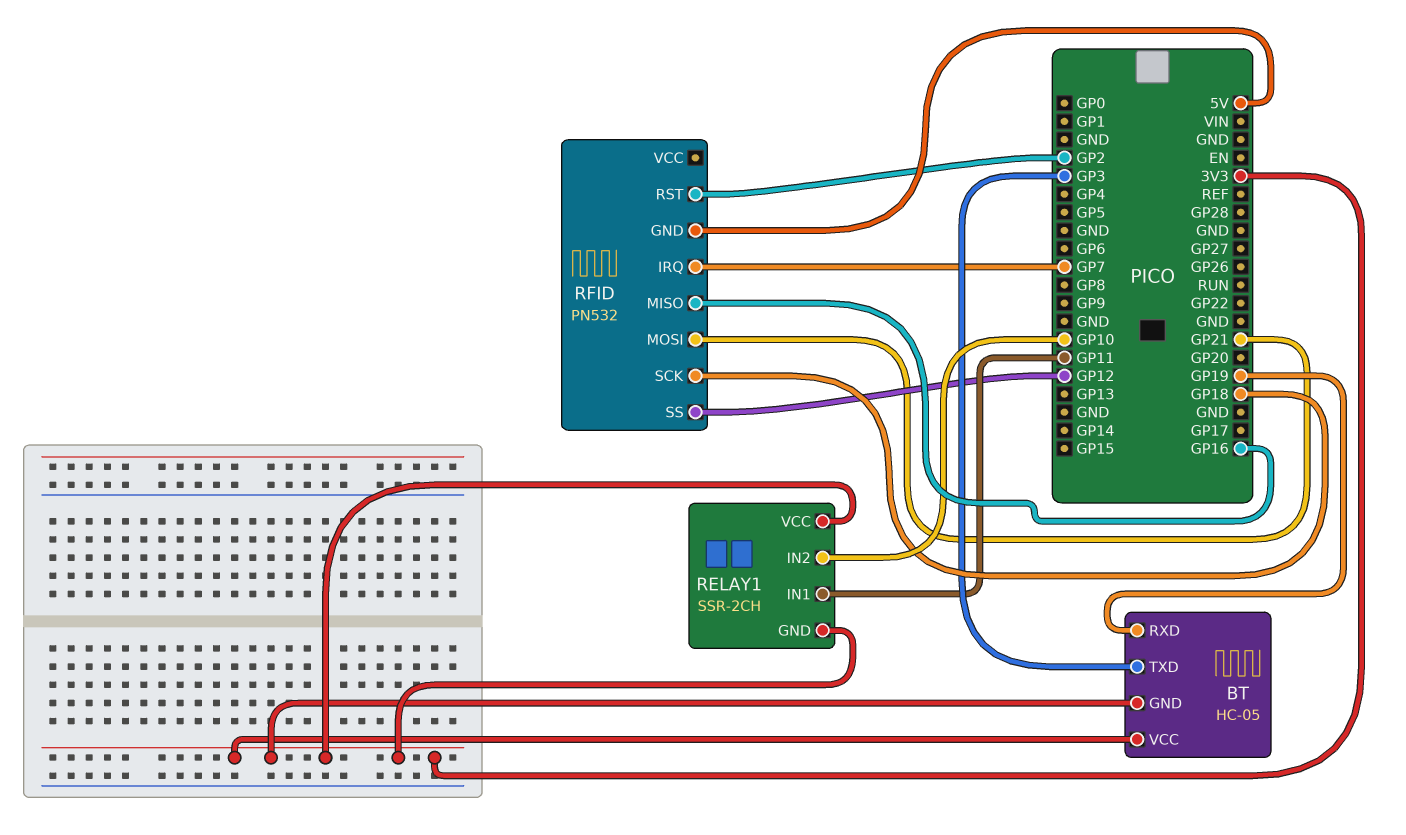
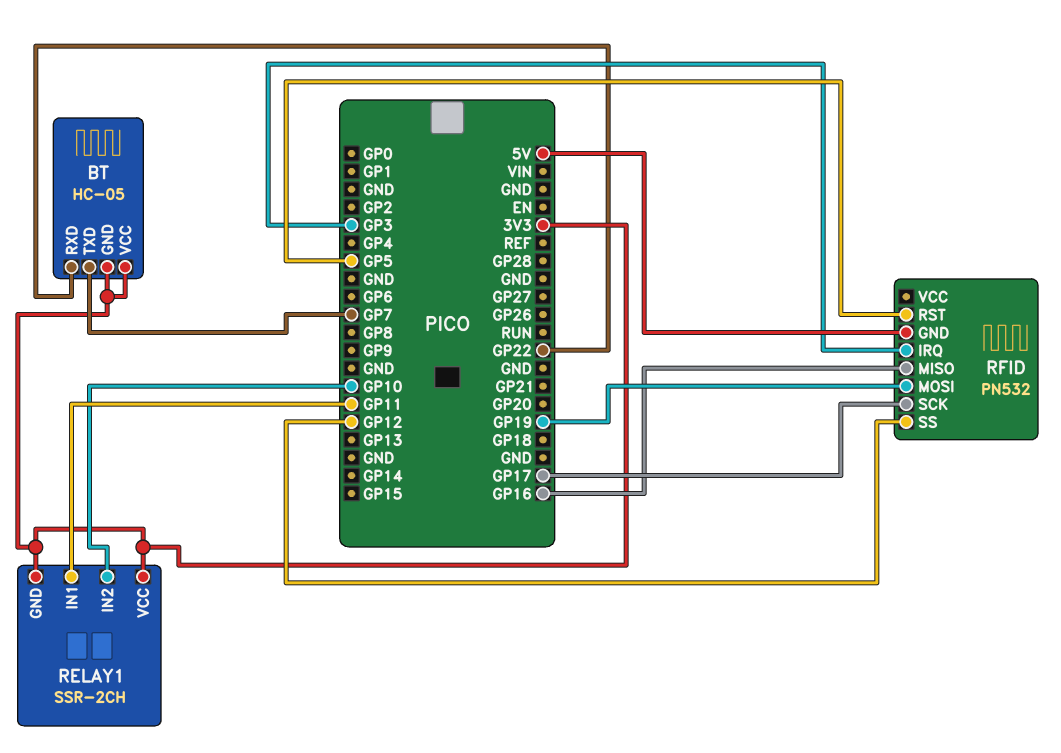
BT pin RXD: GP19 -> GP22
BT pin TXD: GP3 -> GP7
RFID pin IRQ: GP7 -> GP3
RFID pin MOSI: GP21 -> GP19
RFID pin RST: GP2 -> GP5
RFID pin SCK: GP18 -> GP17

